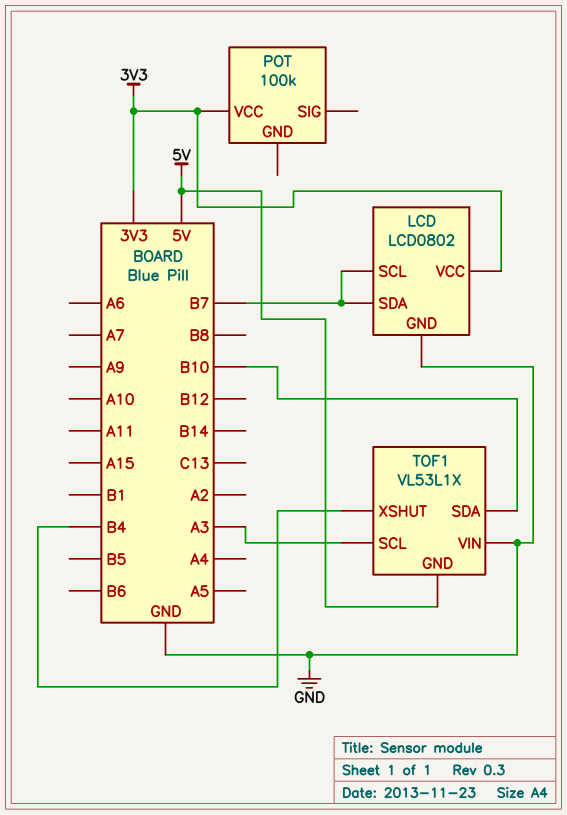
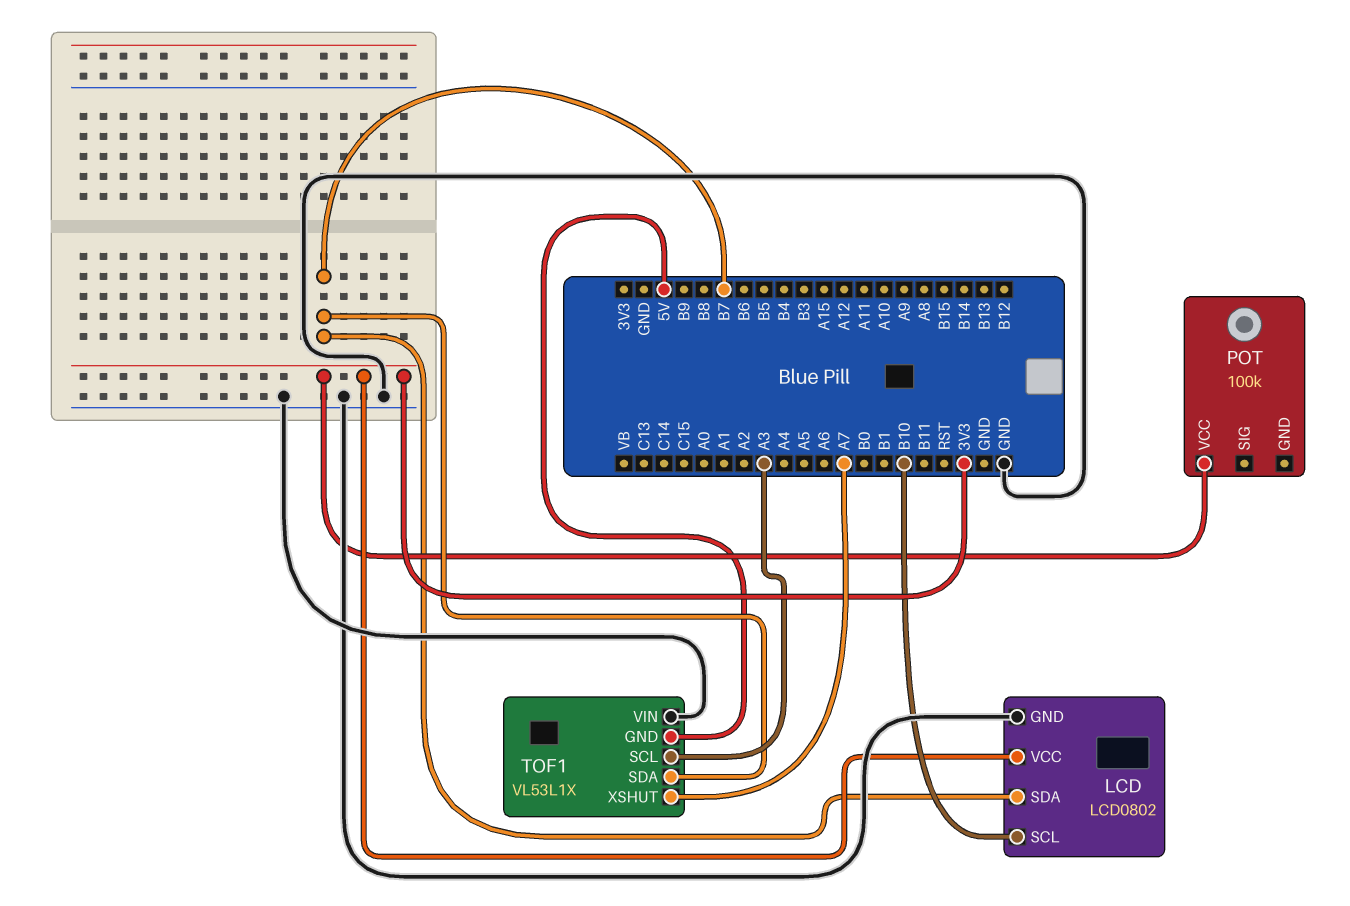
LCD pin SCL: B7 -> B10
TOF1 pin SDA: B10 -> B7
TOF1 pin XSHUT: B4 -> A7

